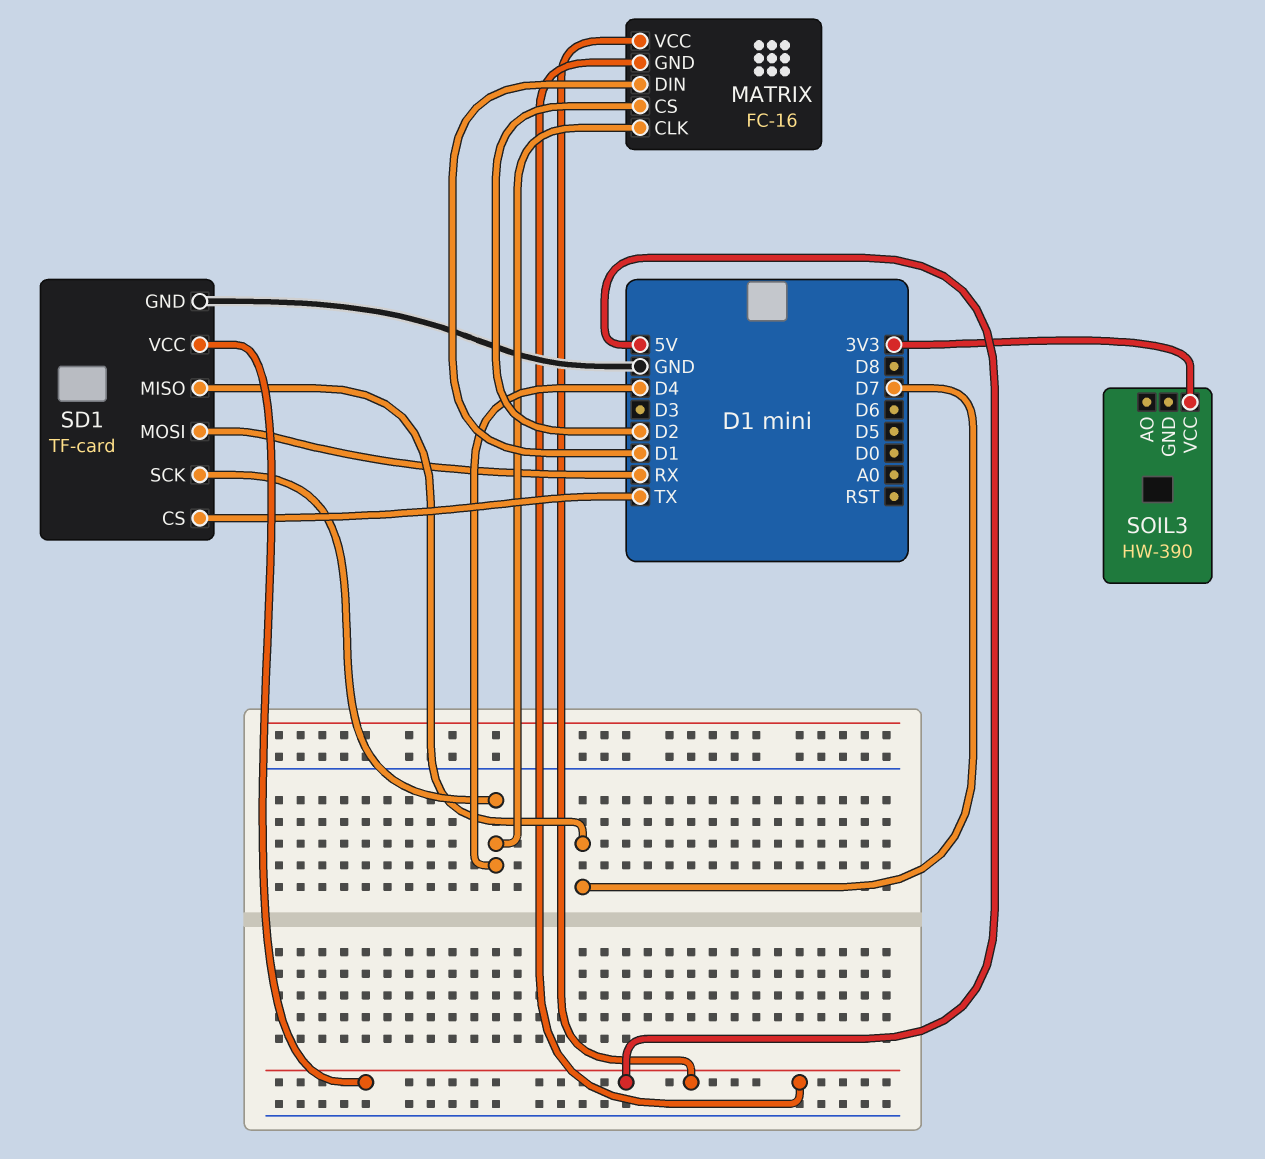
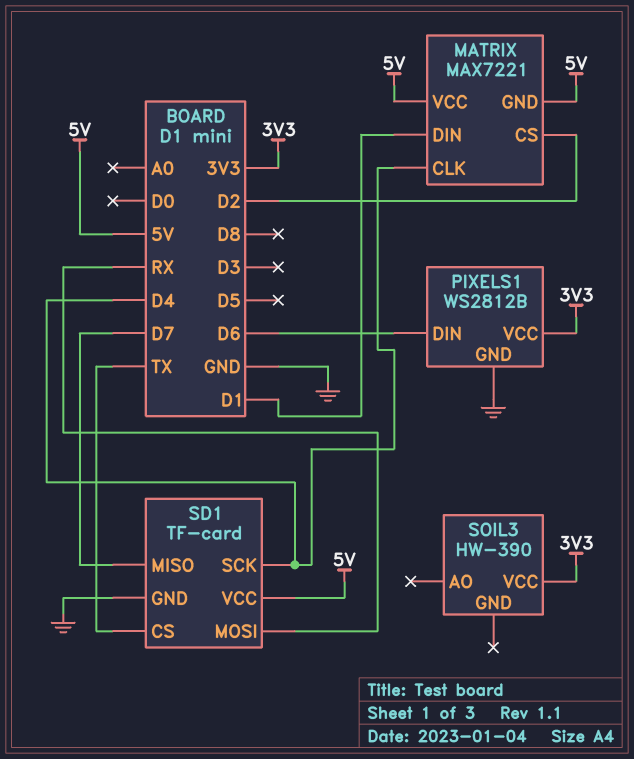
MATRIX: FC-16 -> MAX7221
PIXELS1: none -> WS2812B
PIXELS1 pin DIN: none -> D6
PIXELS1 pin GND: none -> GND
PIXELS1 pin VCC: none -> 3V3

